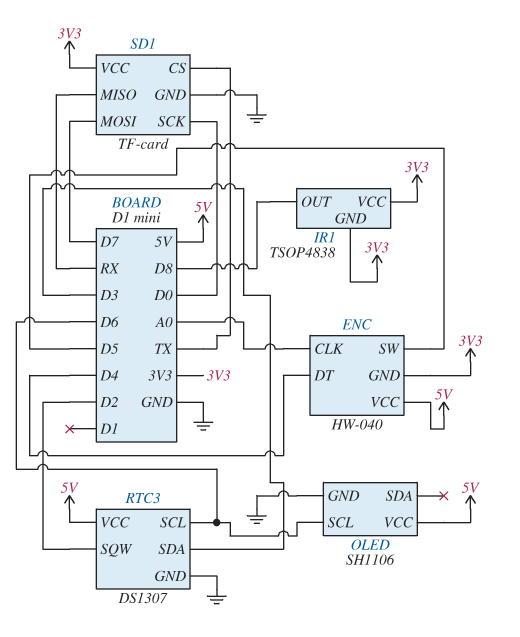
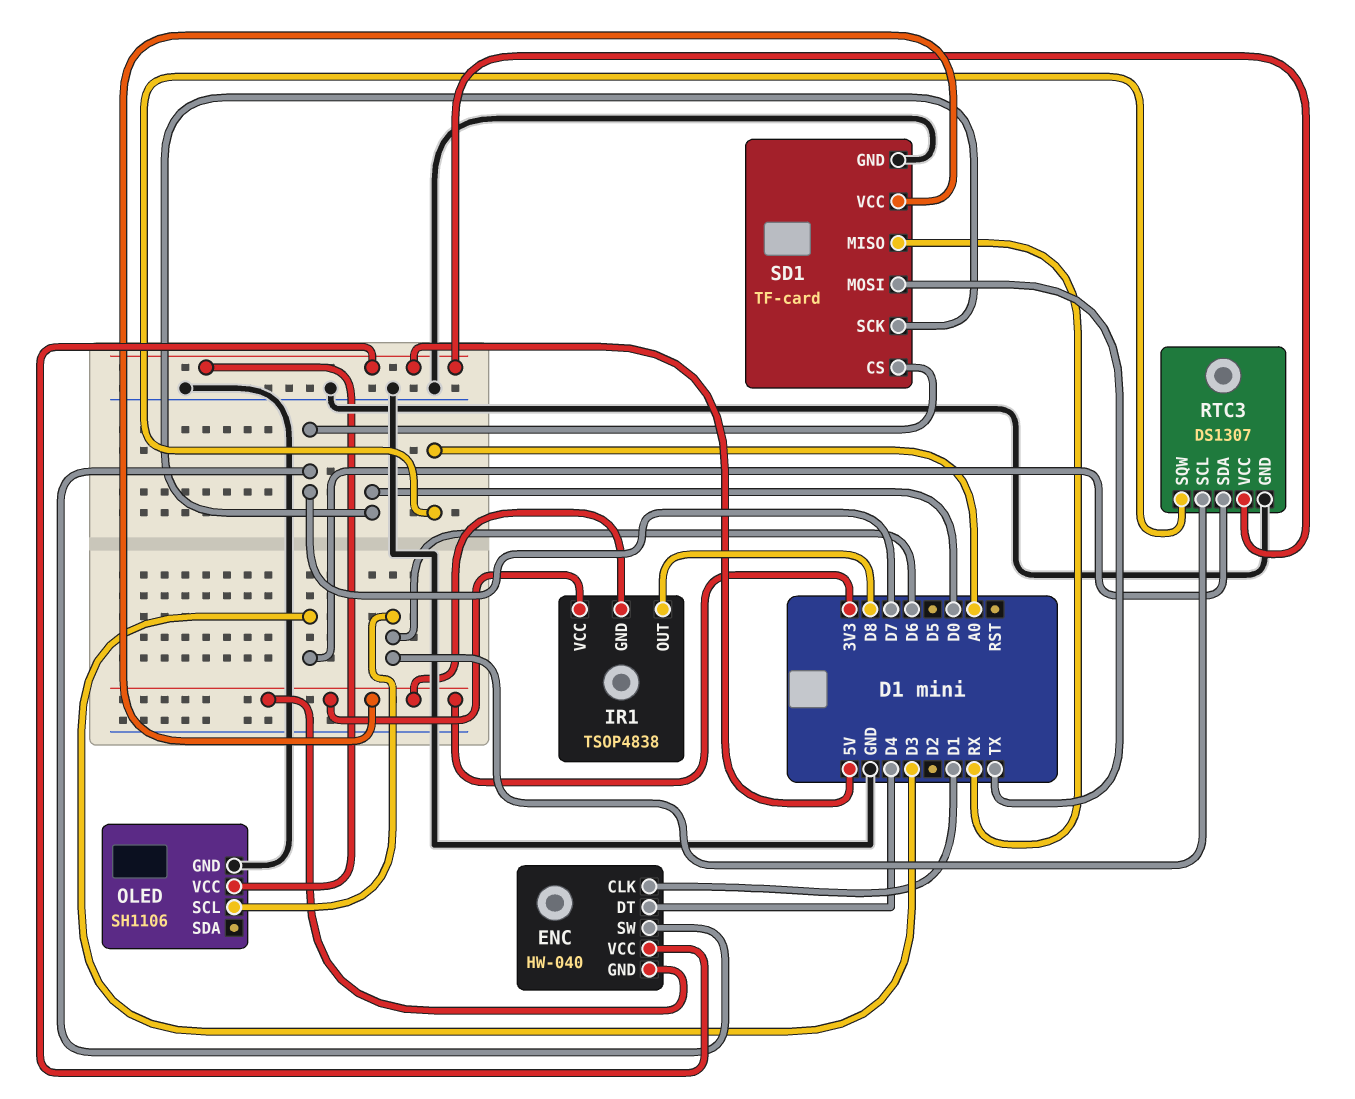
ENC pin CLK: A0 -> D1
ENC pin SW: D5 -> D7
RTC3 pin SQW: D2 -> A0
SD1 pin CS: TX -> D7
SD1 pin MOSI: D7 -> TX

